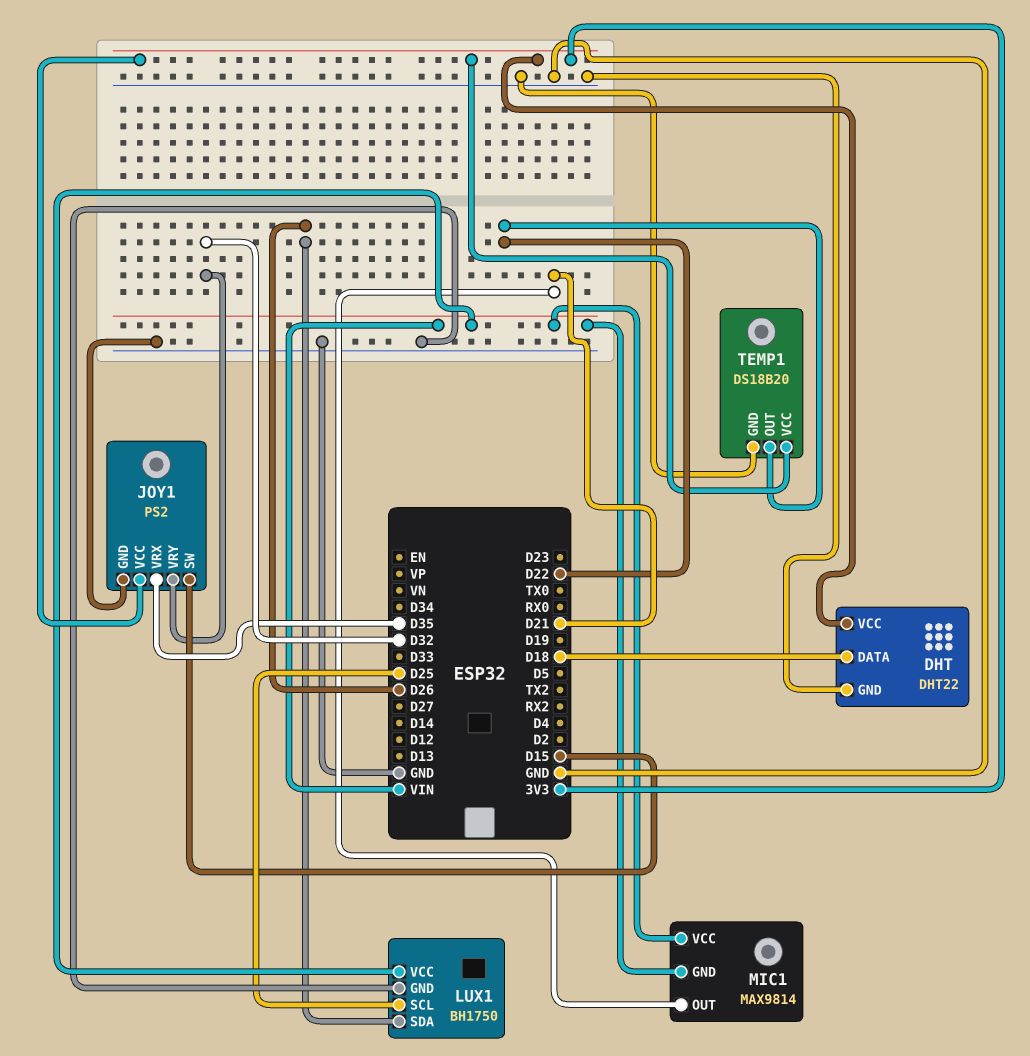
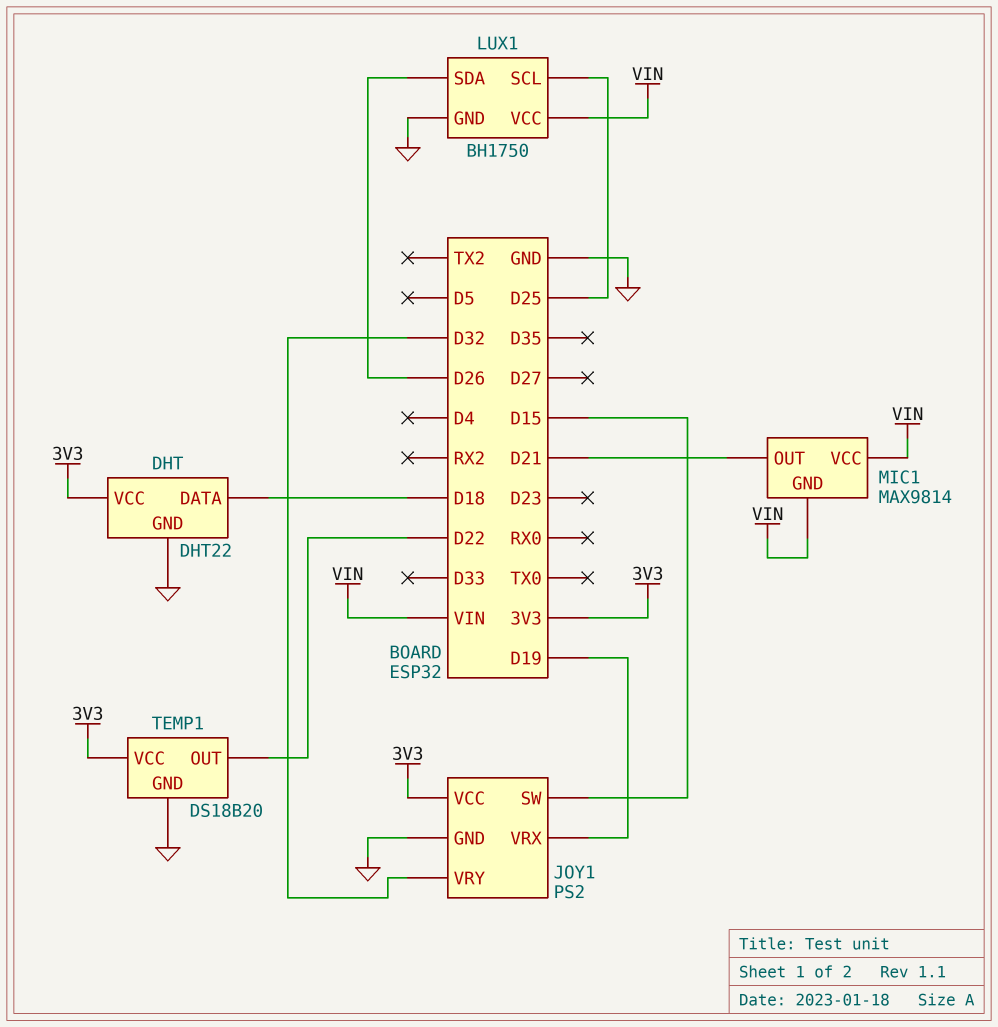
JOY1 pin VRX: D35 -> D19

